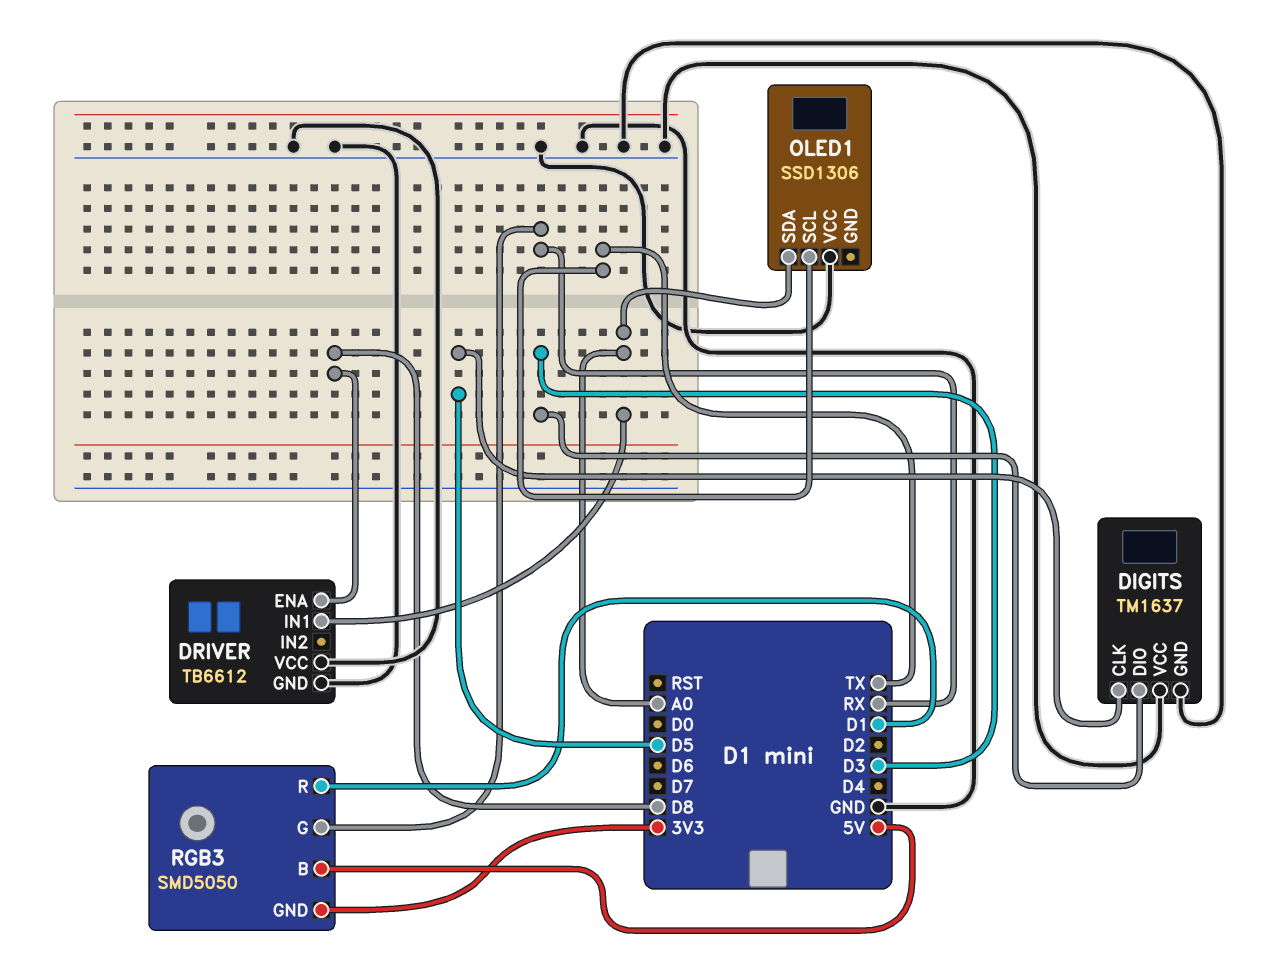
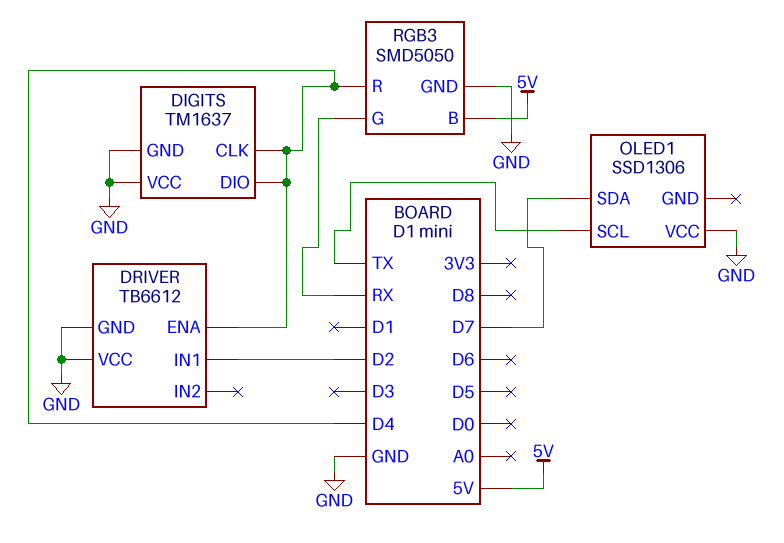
DIGITS pin CLK: D5 -> D4
DIGITS pin DIO: D3 -> D4
DRIVER pin ENA: D8 -> D4
DRIVER pin IN1: A0 -> D2
OLED1 pin SDA: A0 -> D7
RGB3 pin GND: 3V3 -> GND
RGB3 pin R: D1 -> D4

